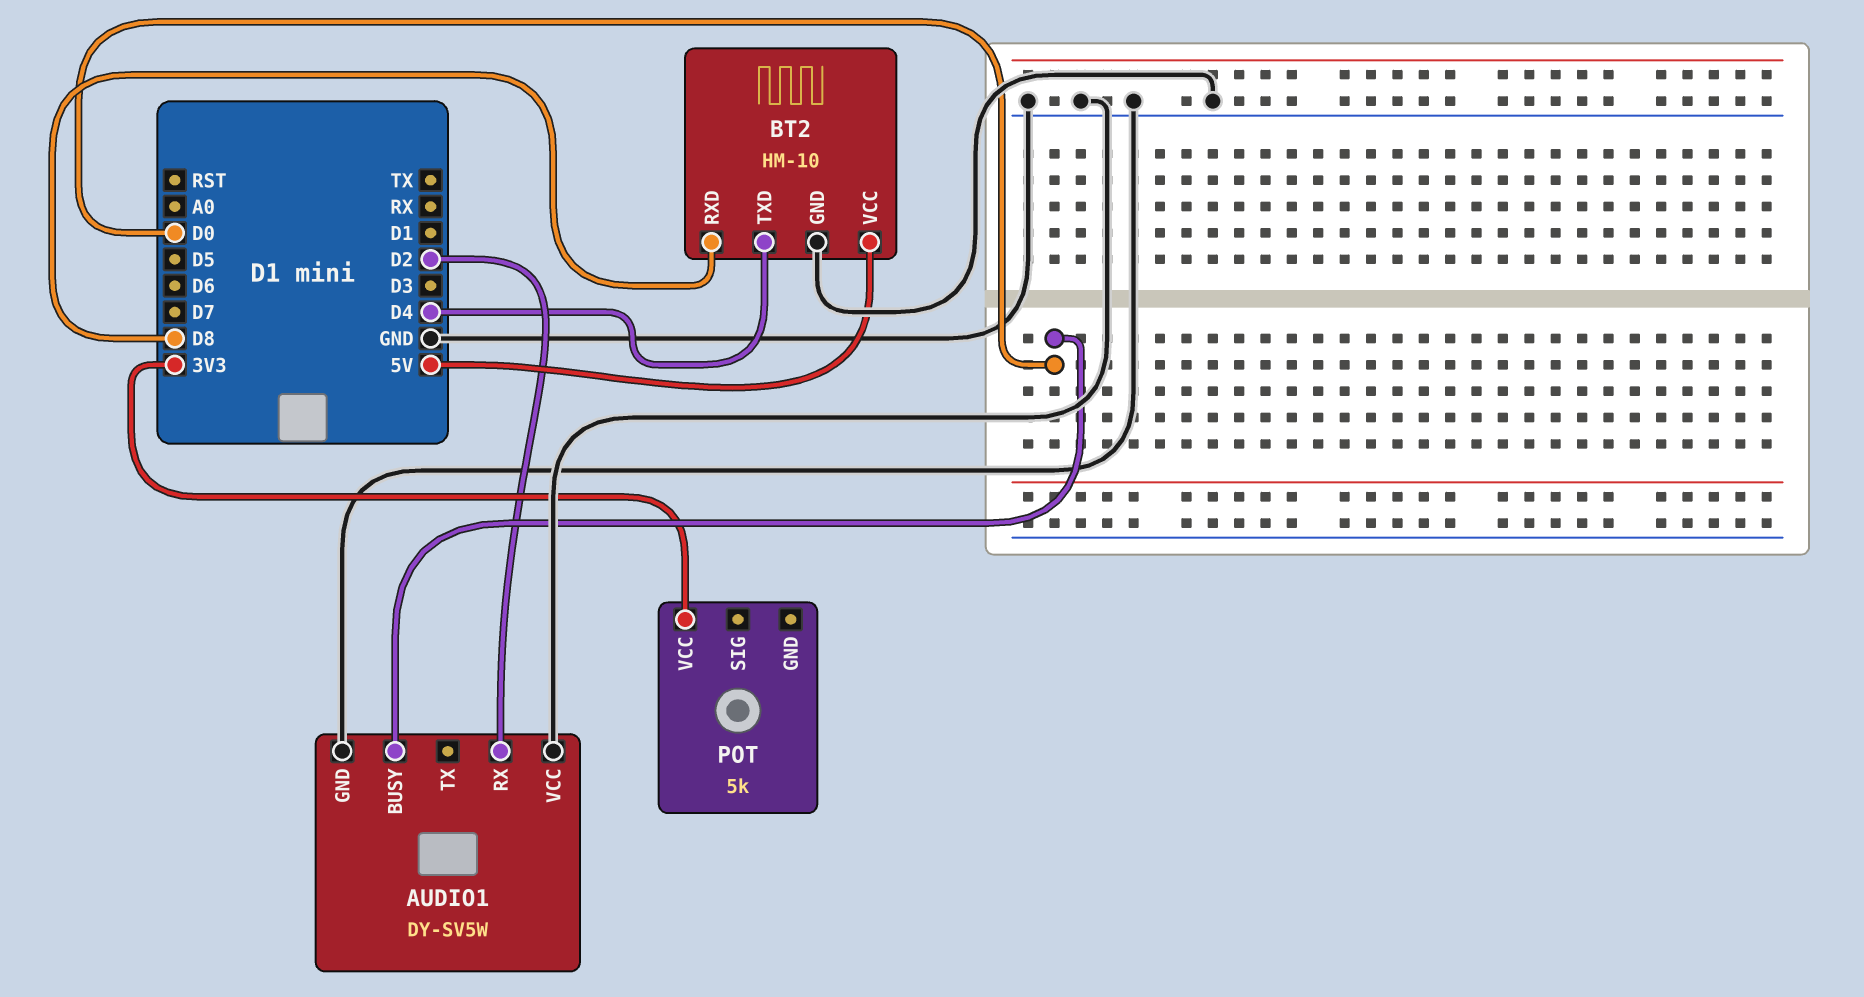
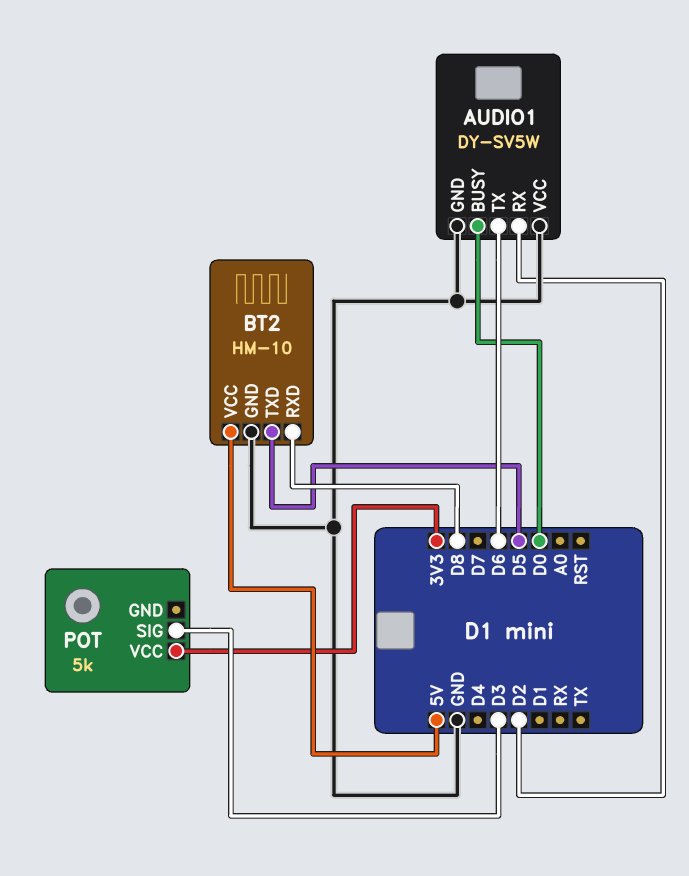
AUDIO1 pin TX: none -> D6
BT2 pin TXD: D4 -> D5
POT pin SIG: none -> D3

